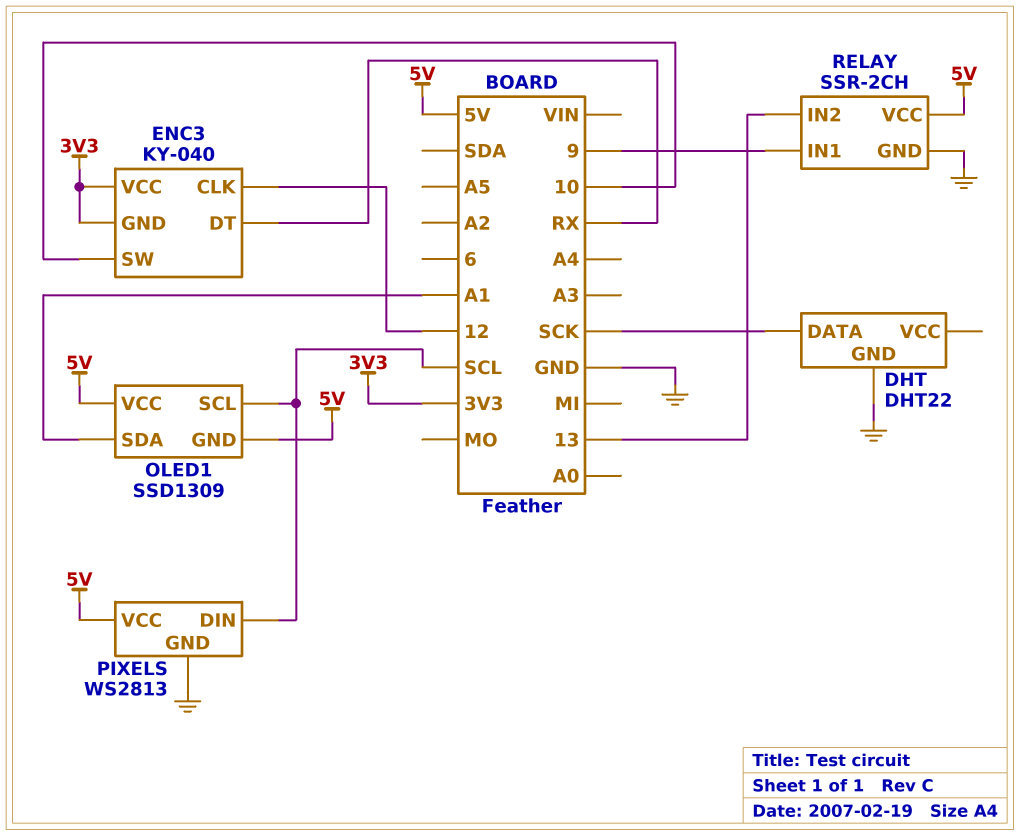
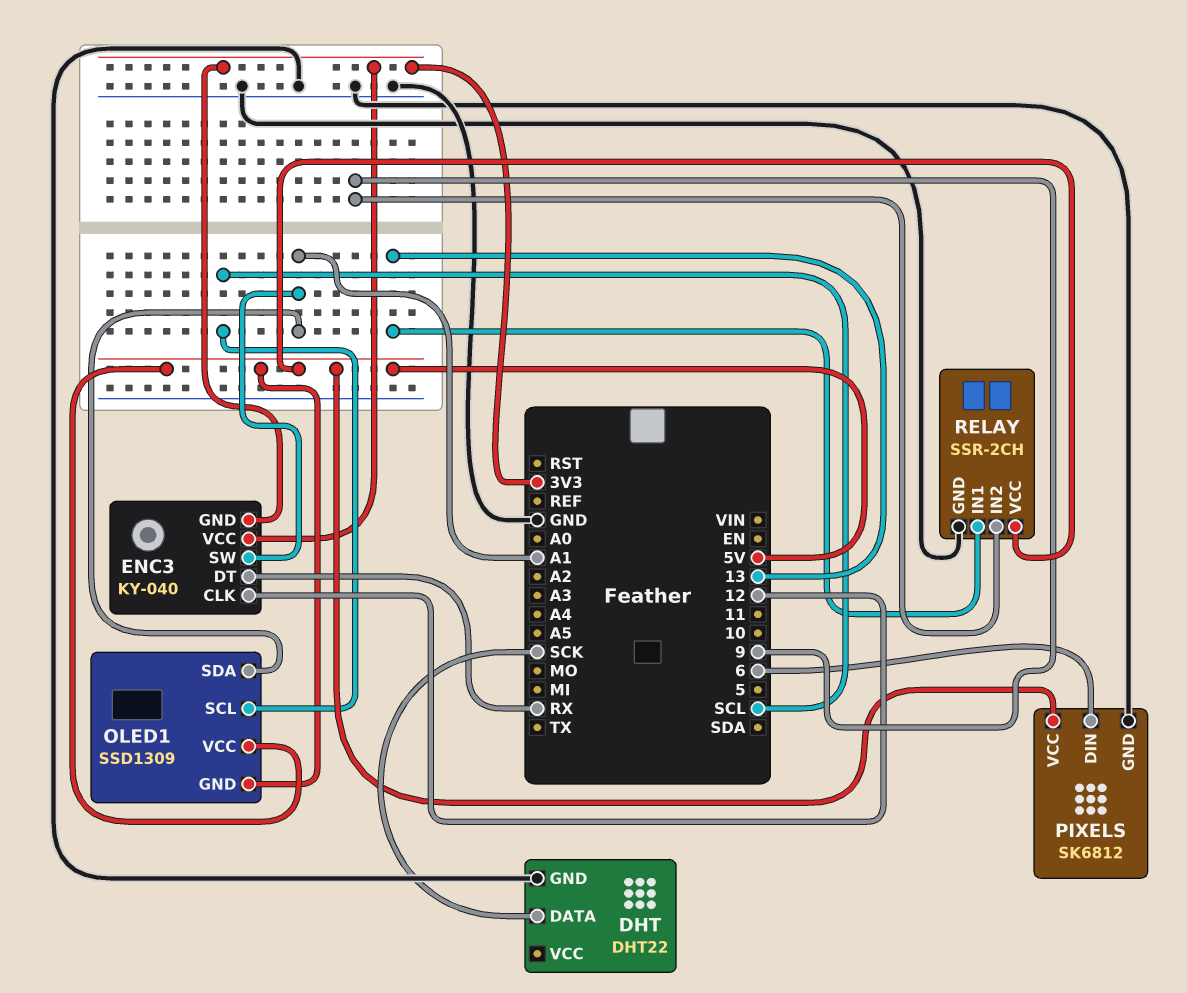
ENC3 pin SW: 10 -> A1
PIXELS: WS2813 -> SK6812
PIXELS pin DIN: SCL -> 6
RELAY pin IN1: 9 -> 13
RELAY pin IN2: 13 -> 9

